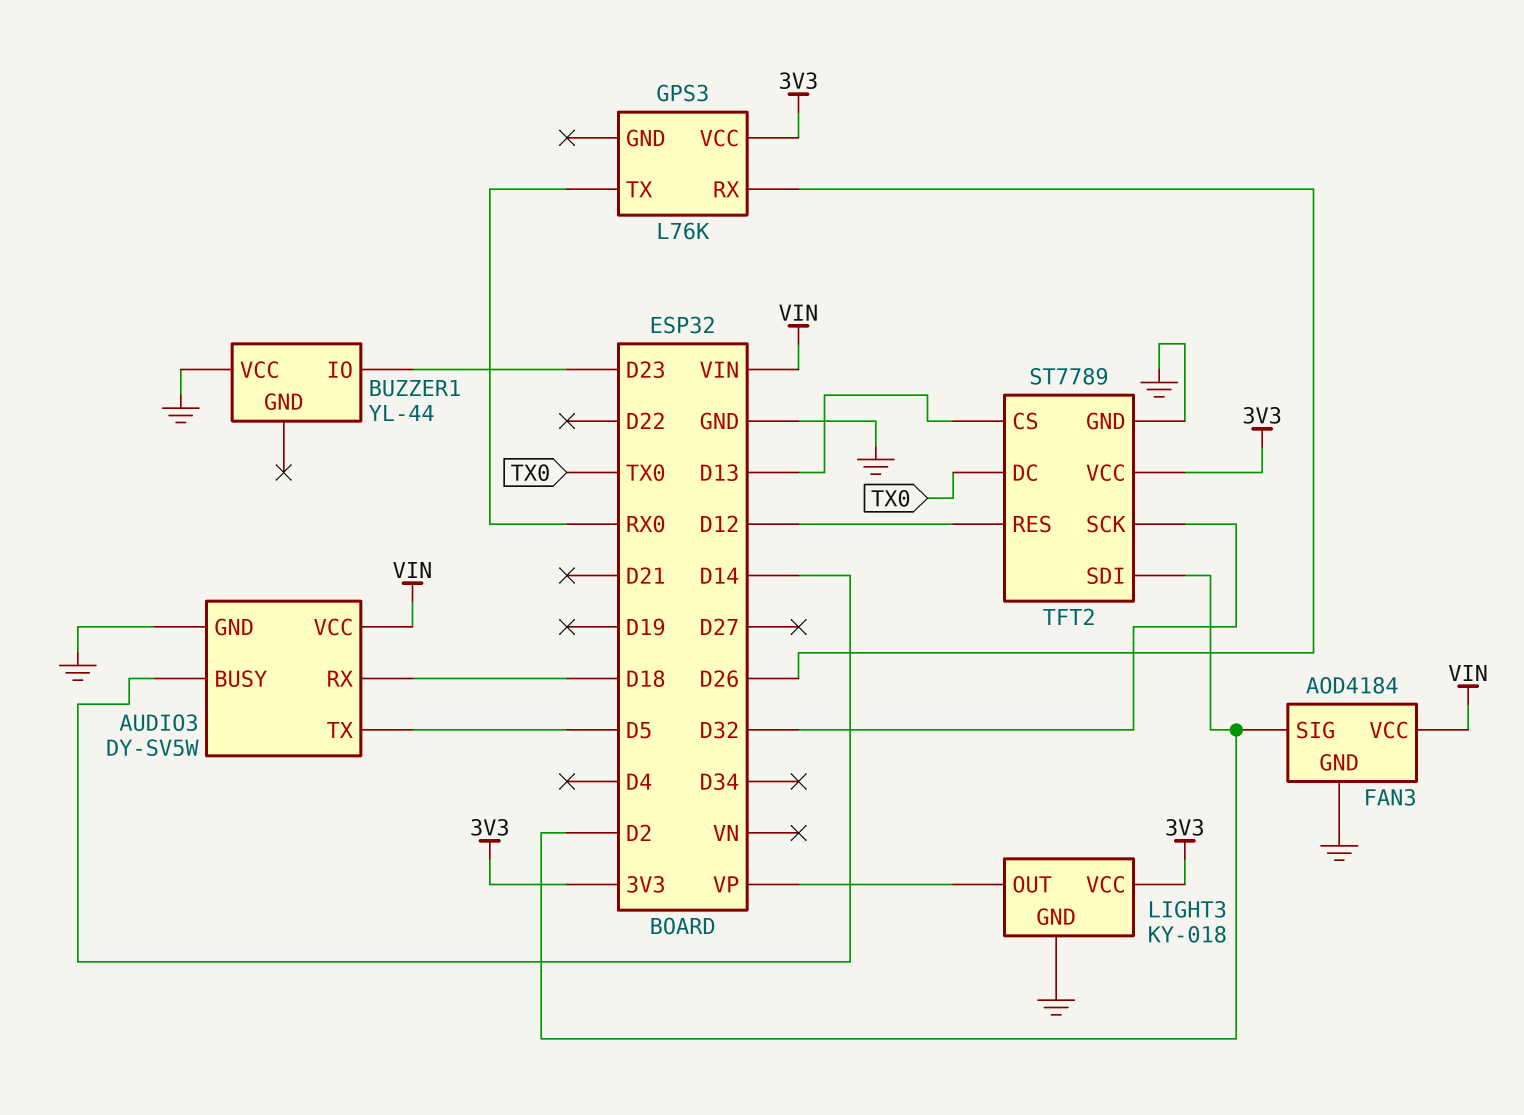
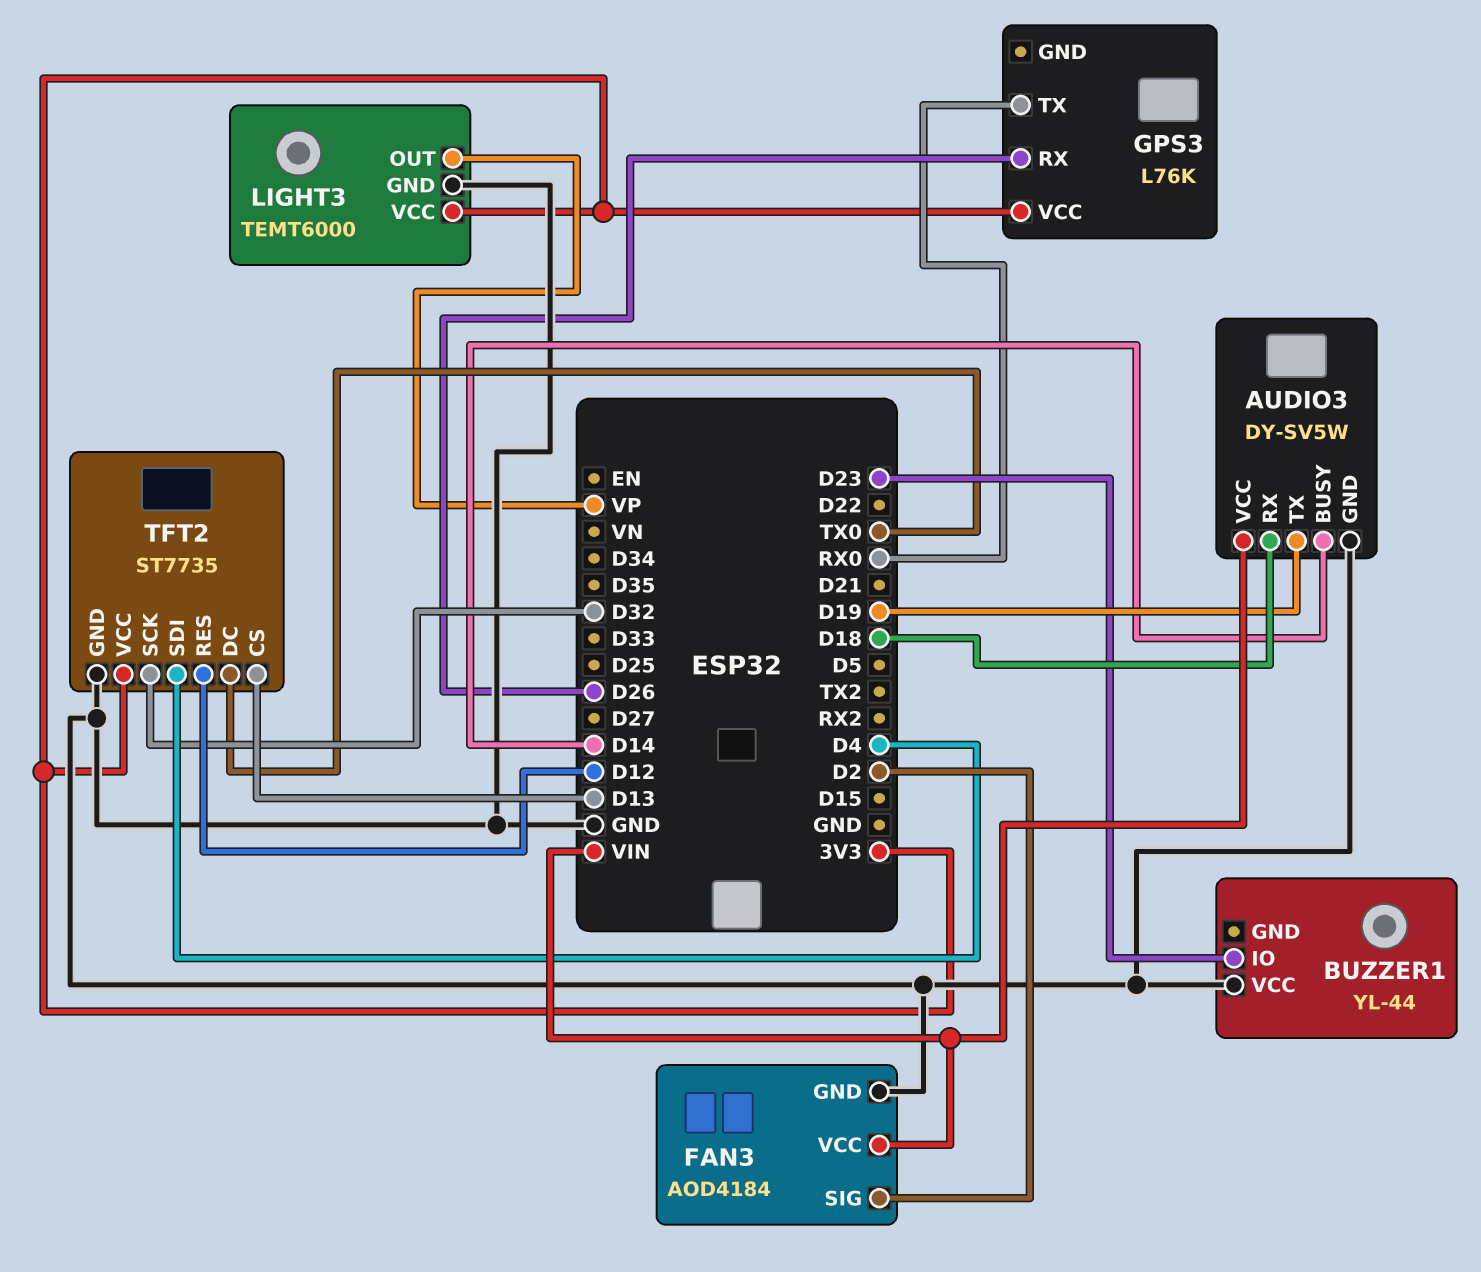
AUDIO3 pin TX: D5 -> D19
LIGHT3: KY-018 -> TEMT6000
TFT2: ST7789 -> ST7735
TFT2 pin SDI: D2 -> D4

